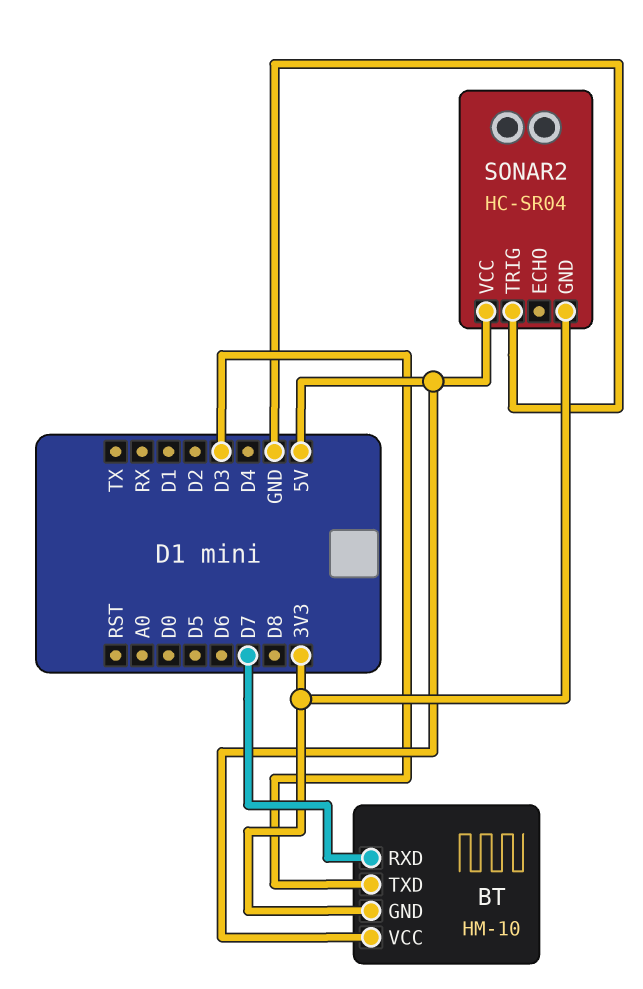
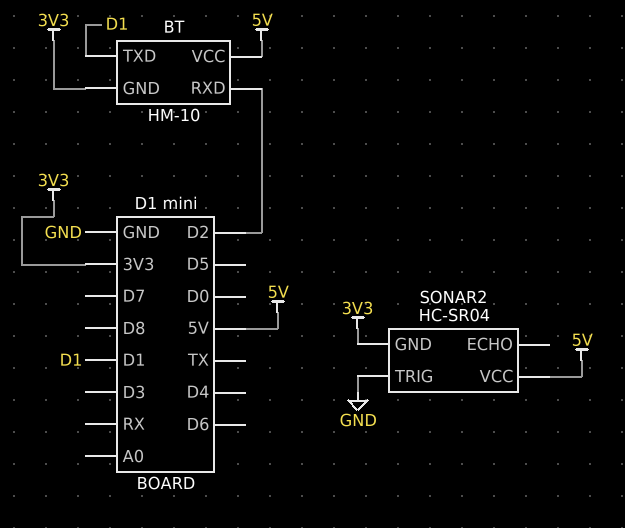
BT pin RXD: D7 -> D2
BT pin TXD: D3 -> D1

